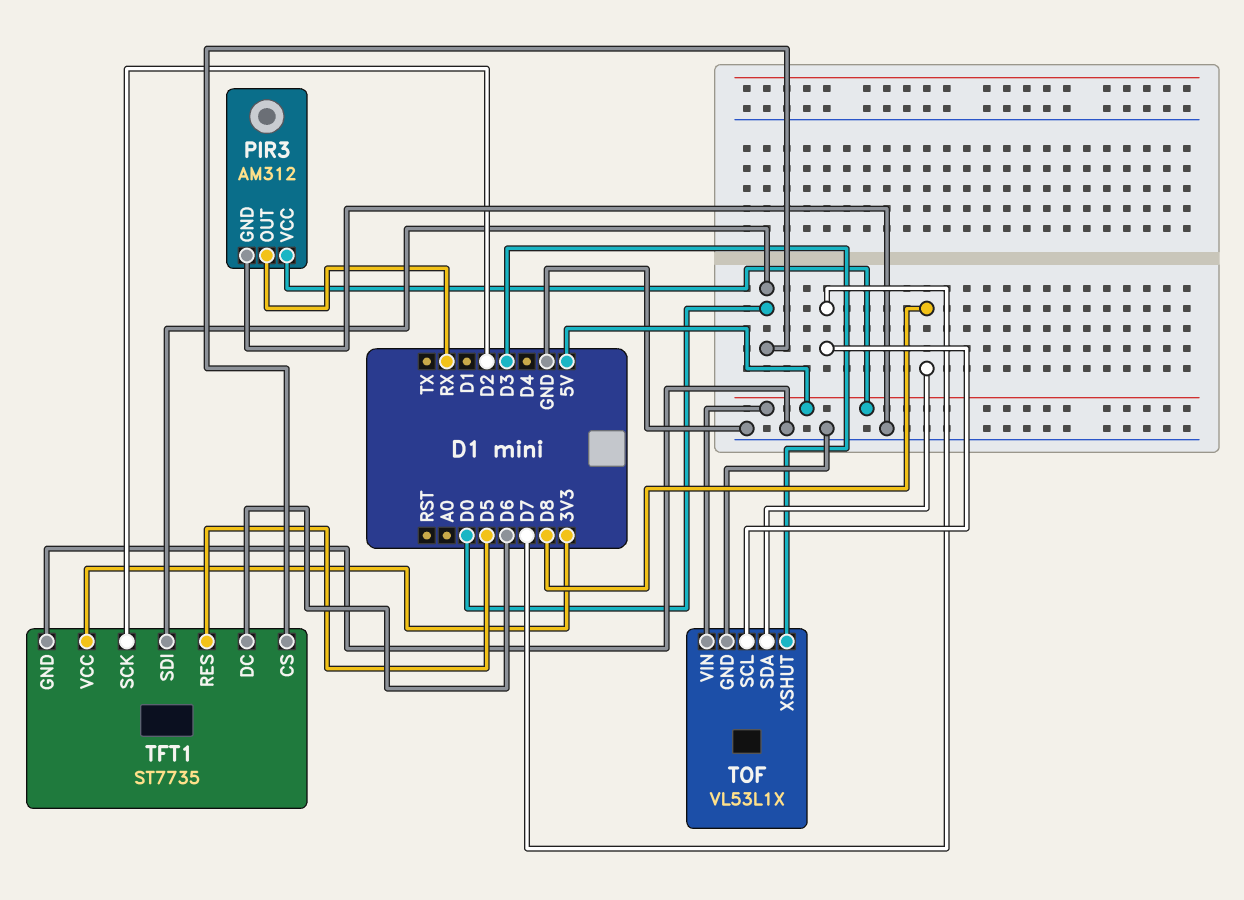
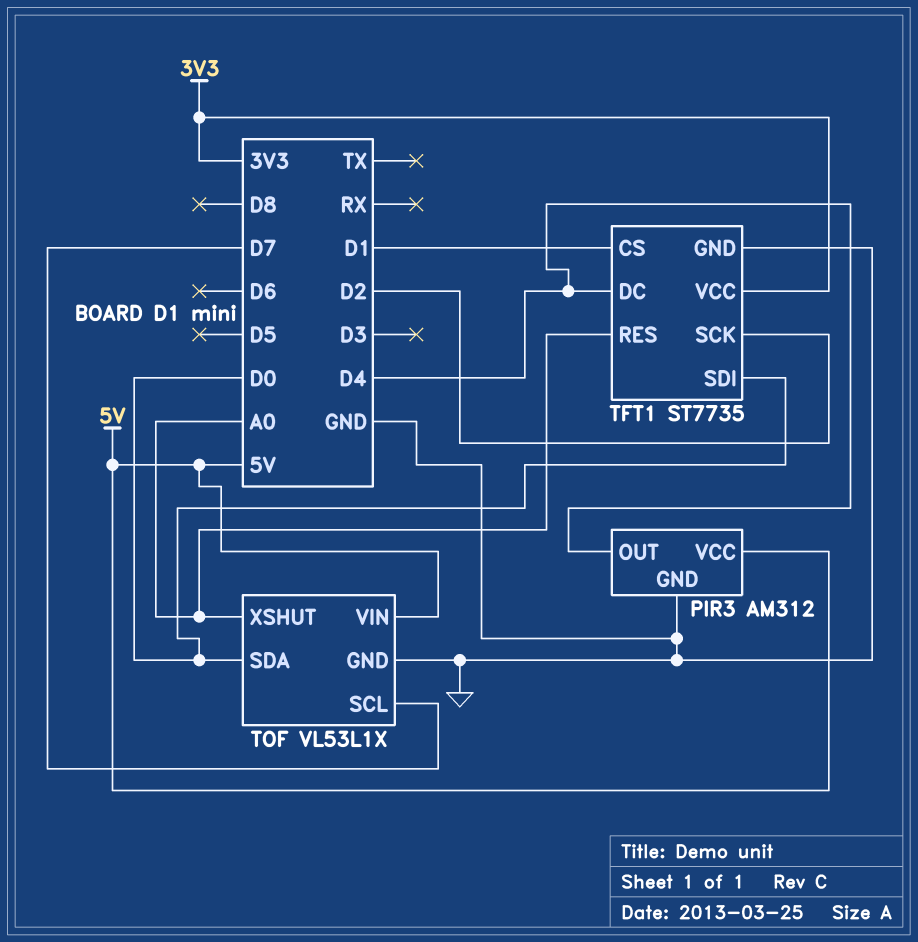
PIR3 pin OUT: RX -> D4
TFT1 pin CS: D0 -> D1
TFT1 pin DC: D6 -> D4
TFT1 pin RES: D5 -> A0
TOF pin SDA: D8 -> D0
TOF pin XSHUT: D3 -> A0

